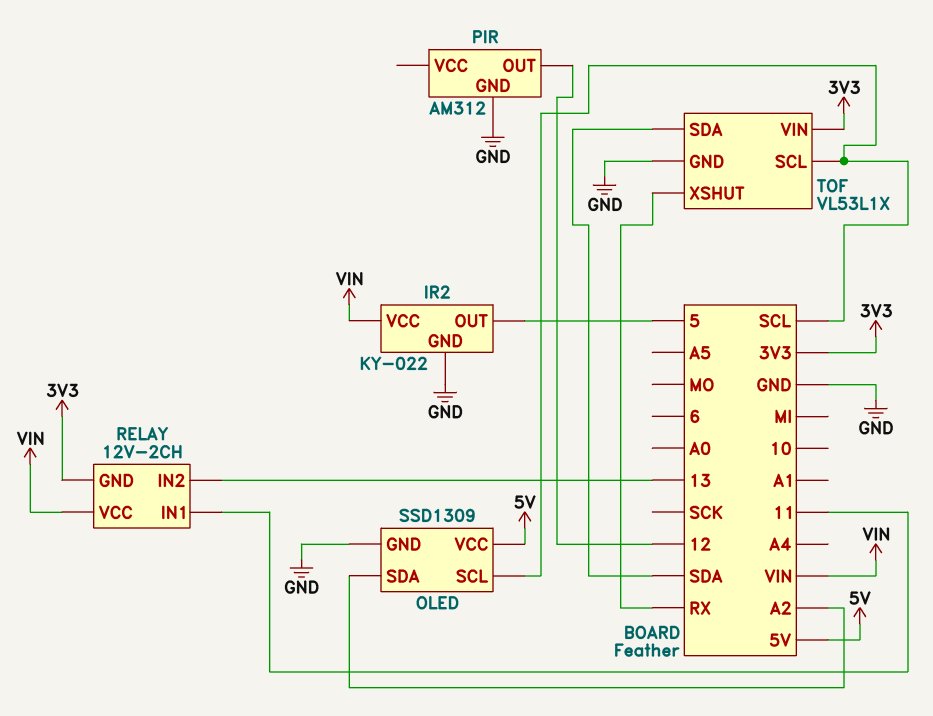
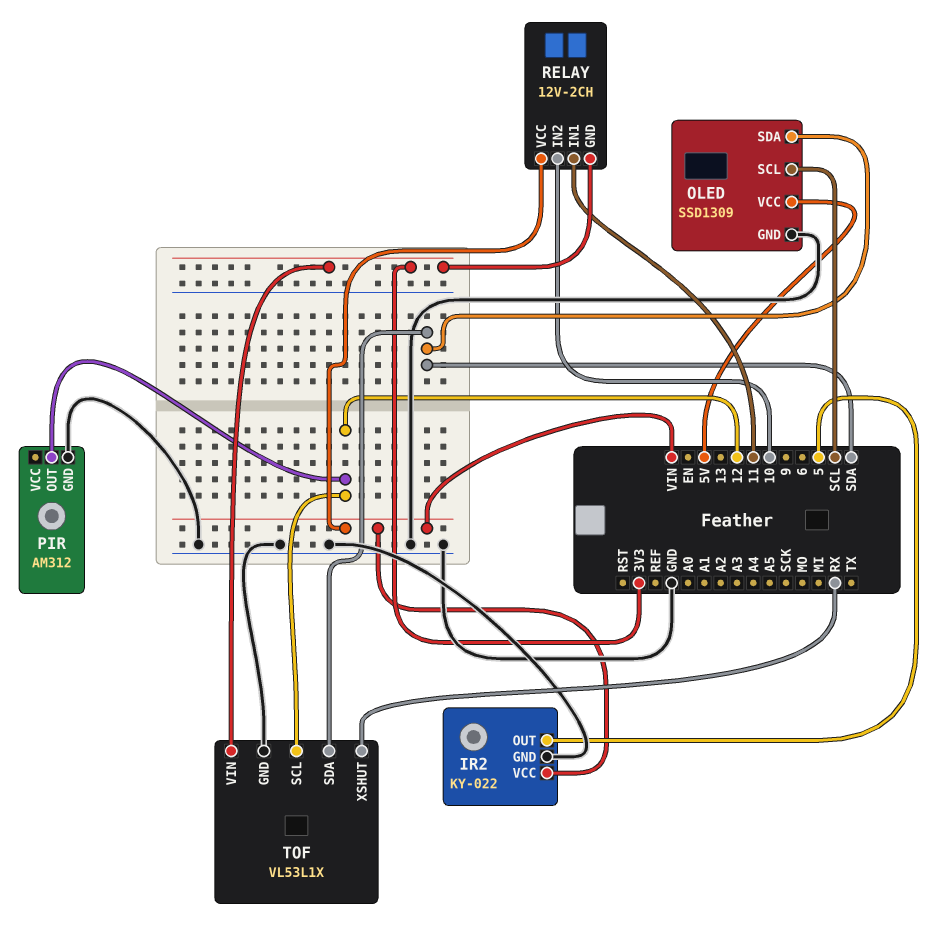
OLED pin SDA: A2 -> SDA
RELAY pin IN2: 13 -> 10
TOF pin SCL: SCL -> 12

